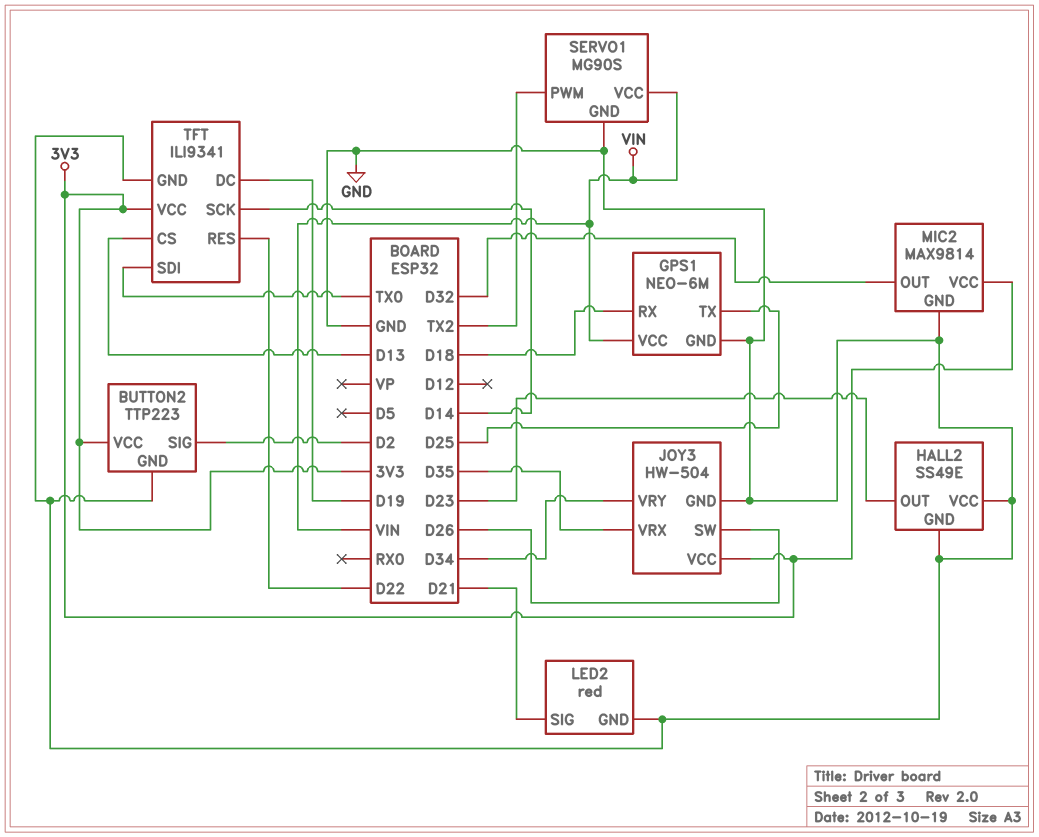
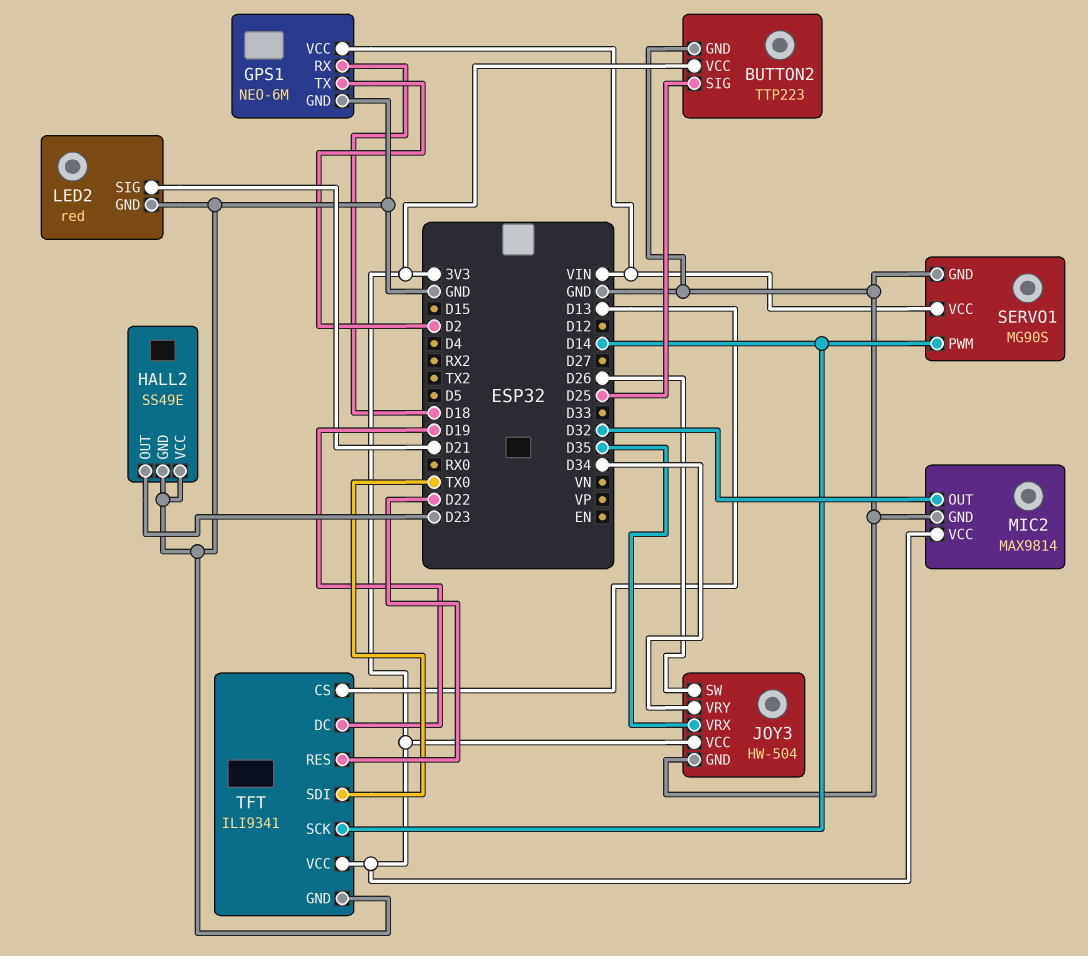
BUTTON2 pin SIG: D2 -> D25
GPS1 pin TX: D25 -> D2
SERVO1 pin PWM: TX2 -> D14

